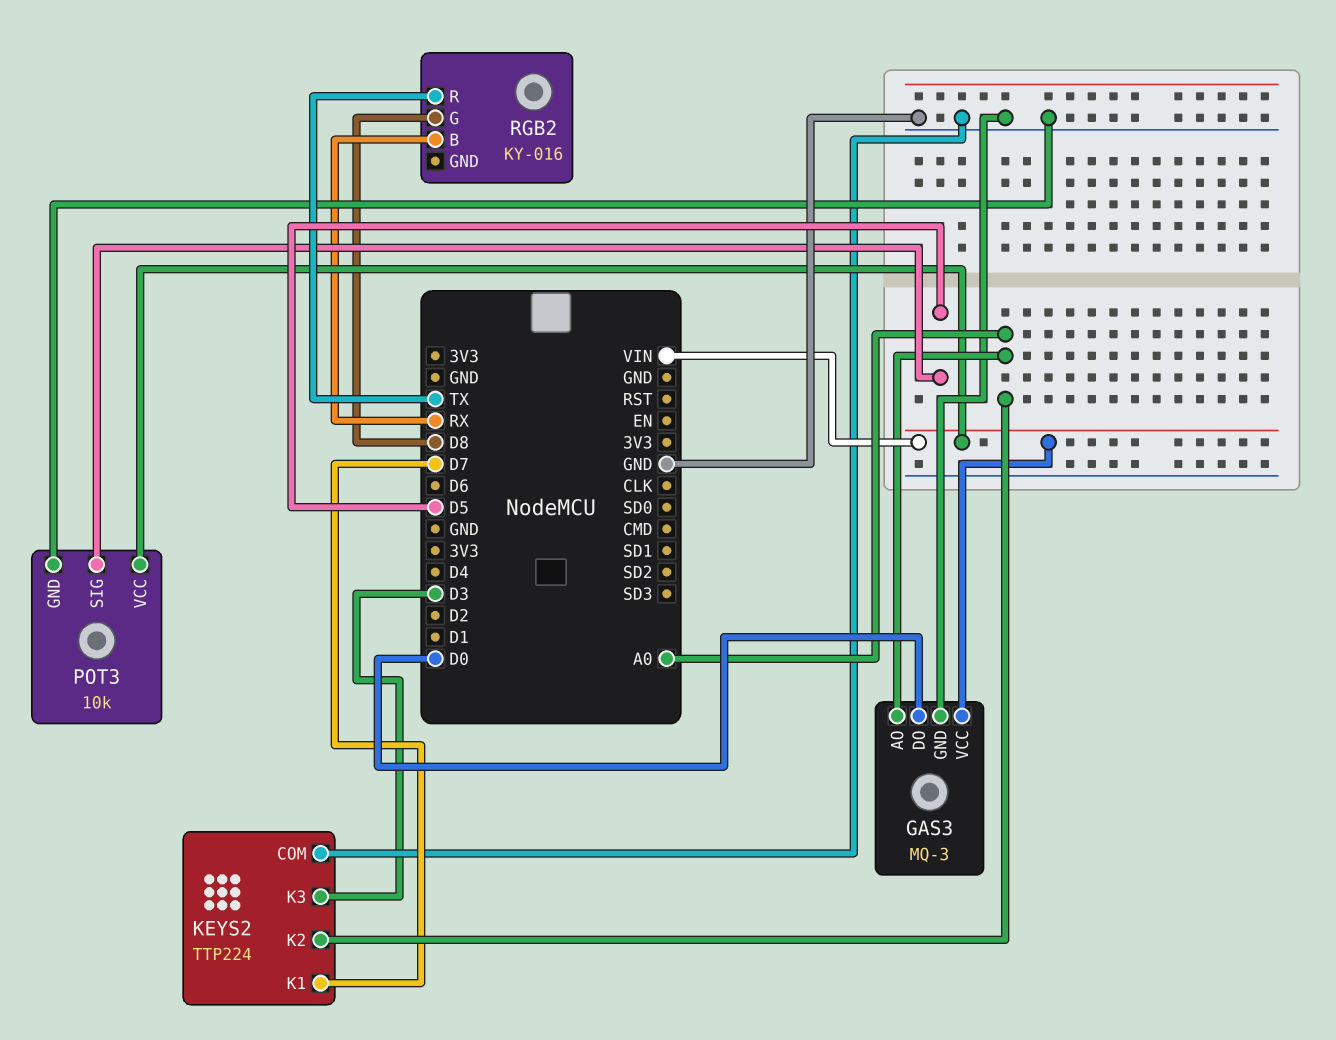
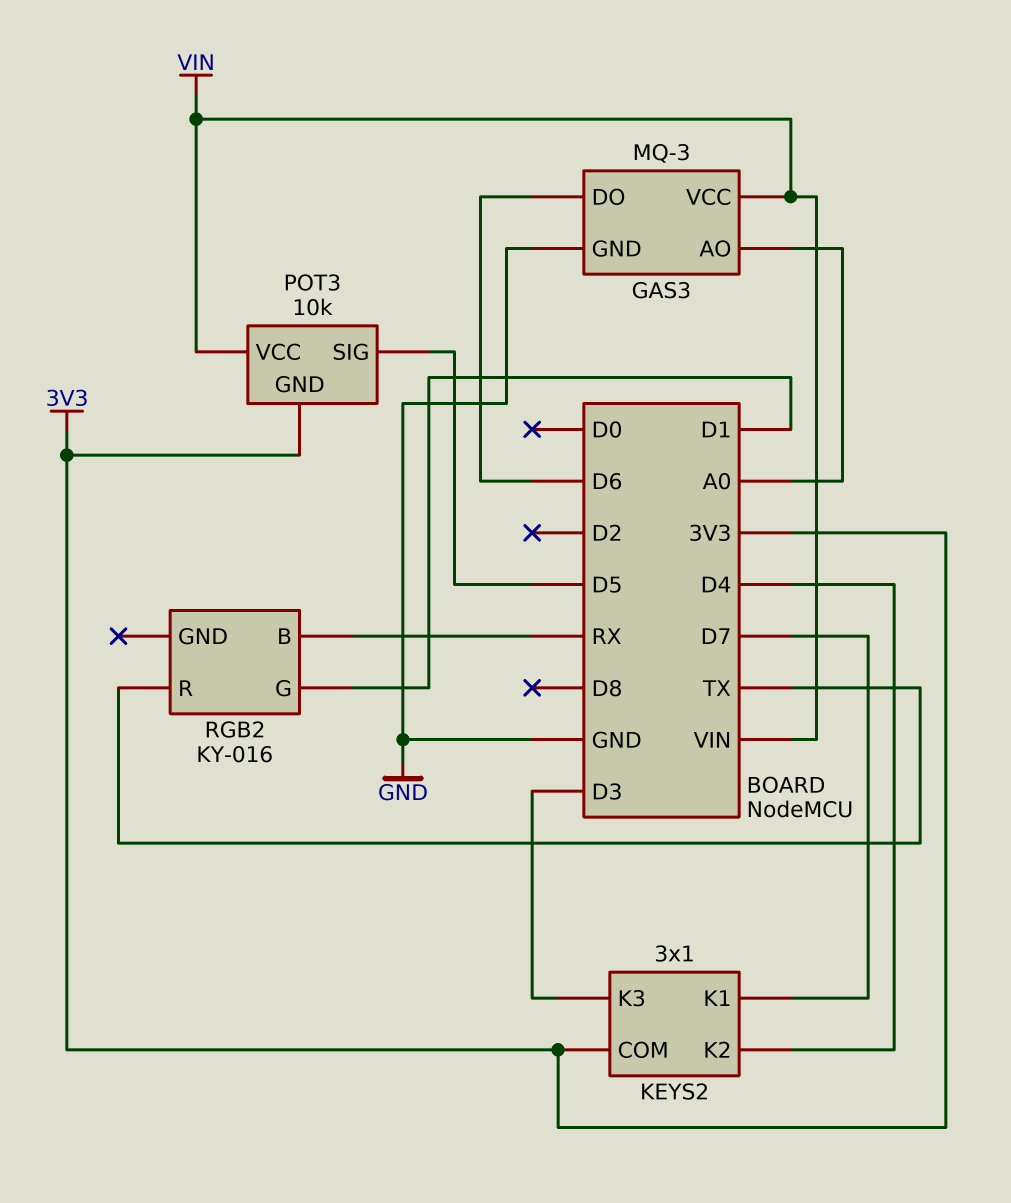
GAS3 pin DO: D0 -> D6
KEYS2: TTP224 -> 3x1
KEYS2 pin COM: GND -> 3V3
KEYS2 pin K2: A0 -> D4
POT3 pin GND: GND -> 3V3
RGB2 pin G: D8 -> D1

